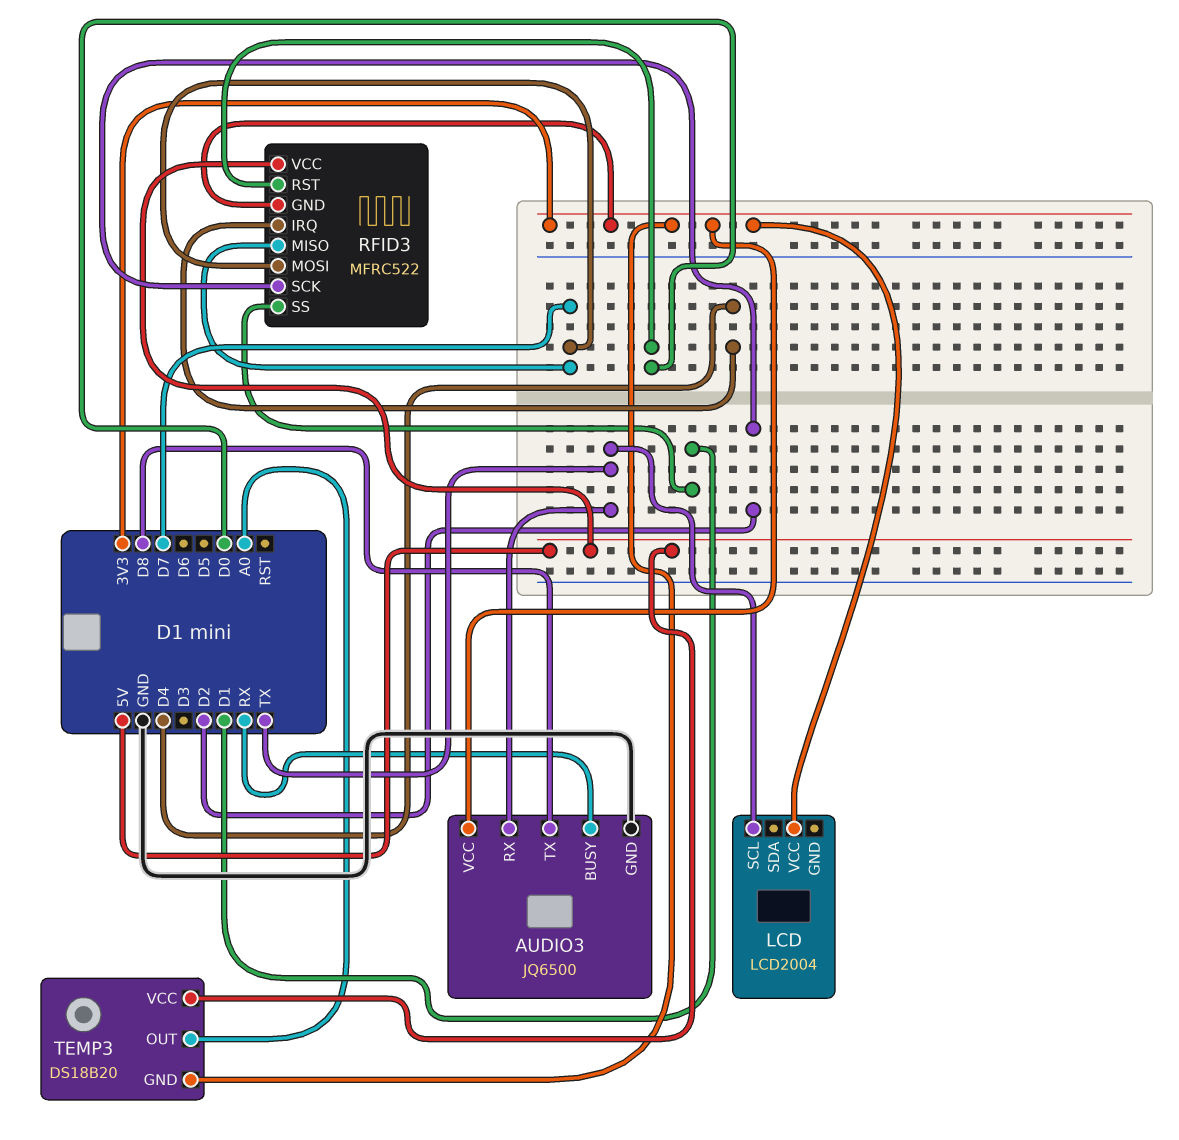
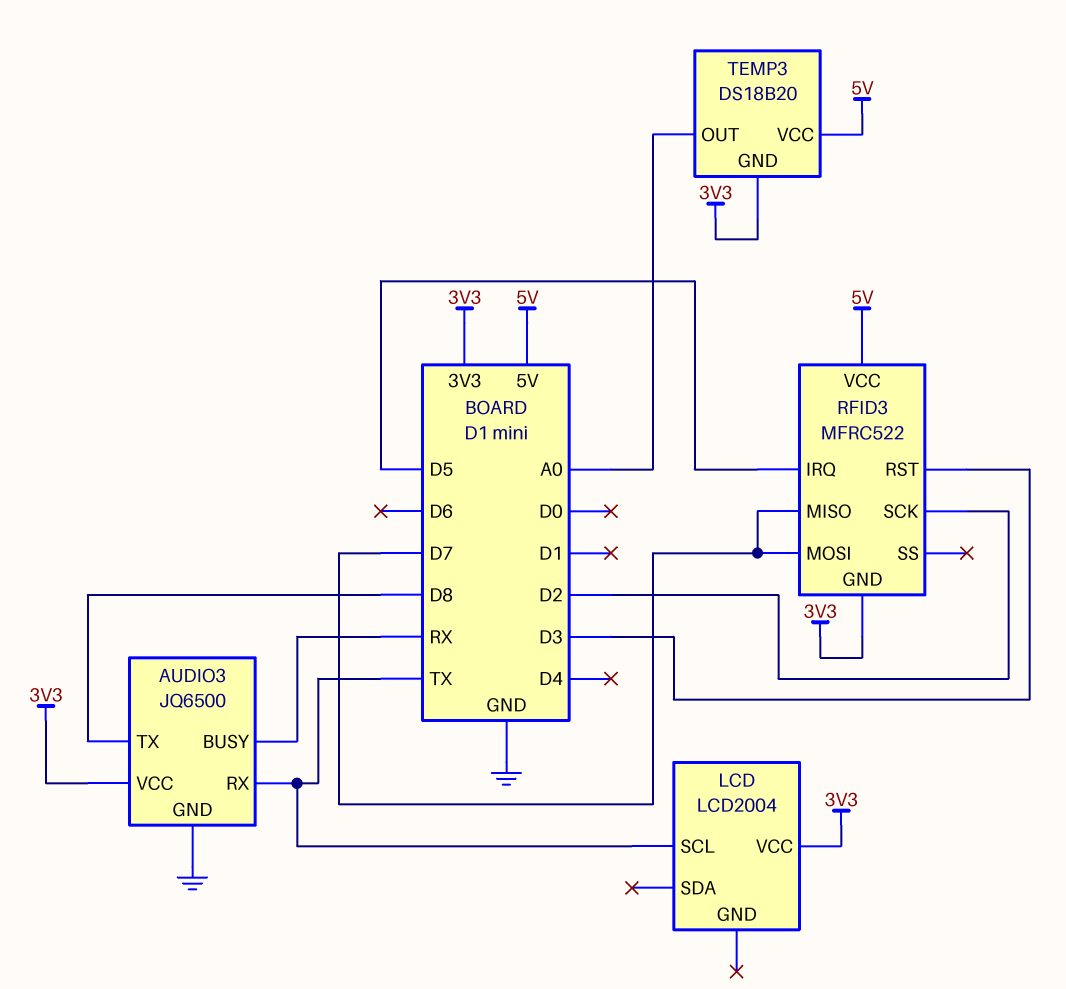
RFID3 pin IRQ: D4 -> D5
RFID3 pin RST: D0 -> D3
RFID3 pin SS: D1 -> none

